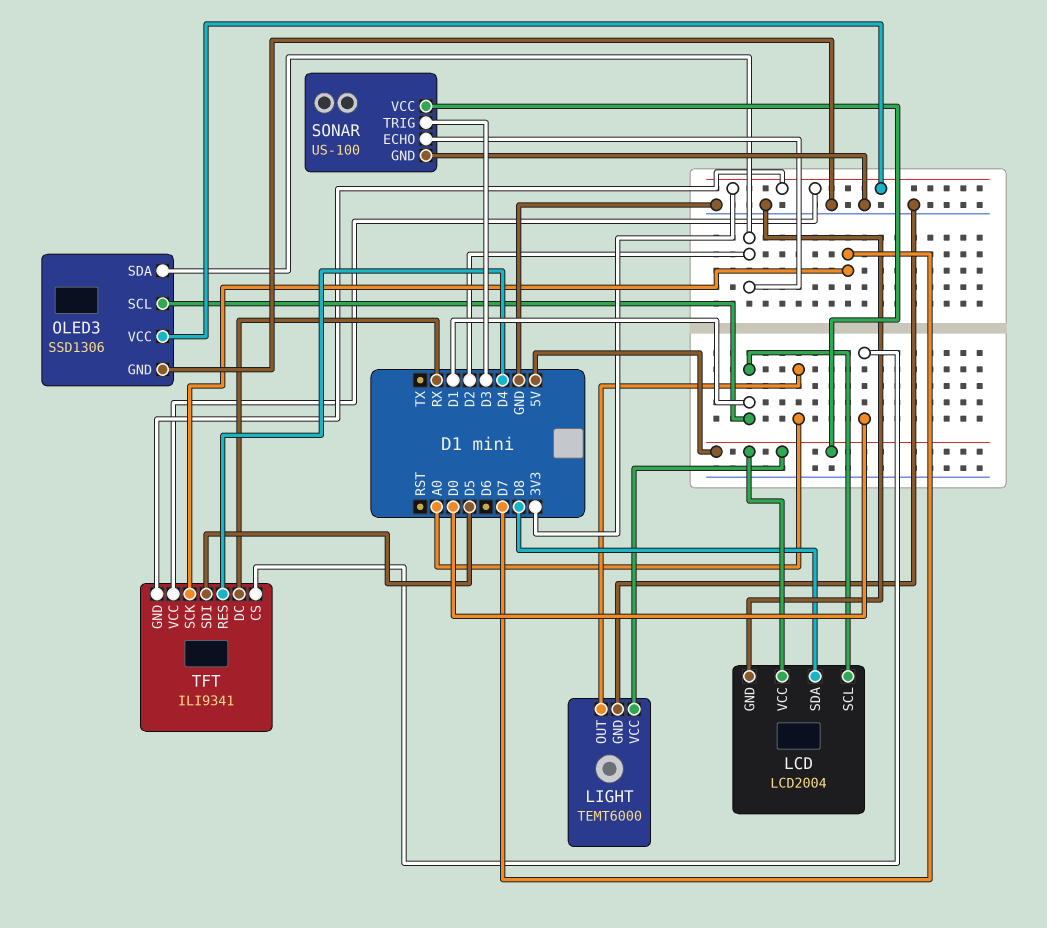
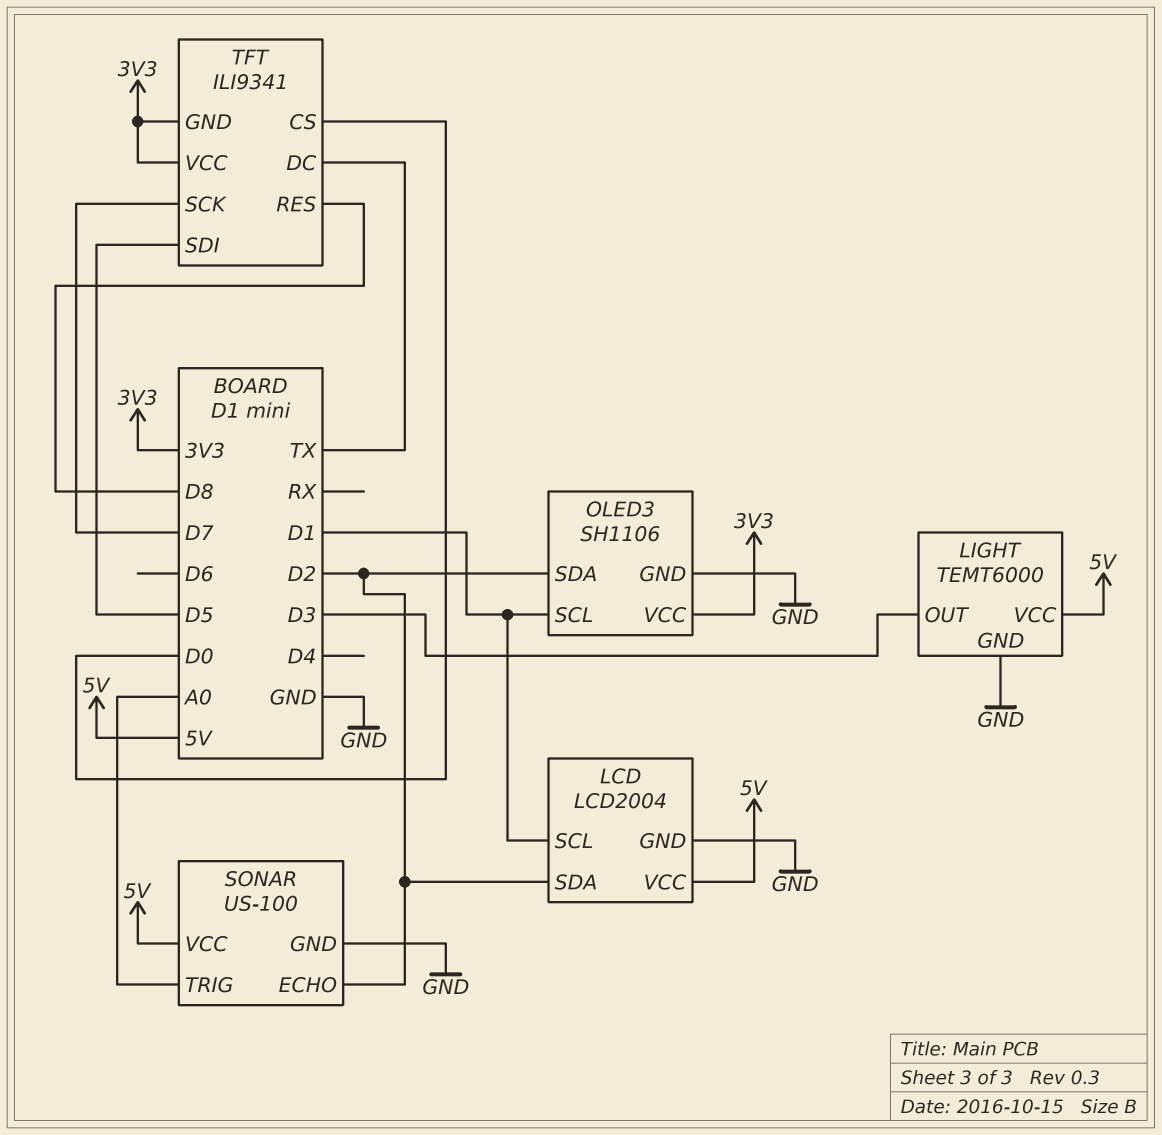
LCD pin SDA: D8 -> D2
LIGHT pin OUT: A0 -> D3
OLED3: SSD1306 -> SH1106
SONAR pin TRIG: D3 -> A0
TFT pin DC: RX -> TX
TFT pin RES: D4 -> D8

